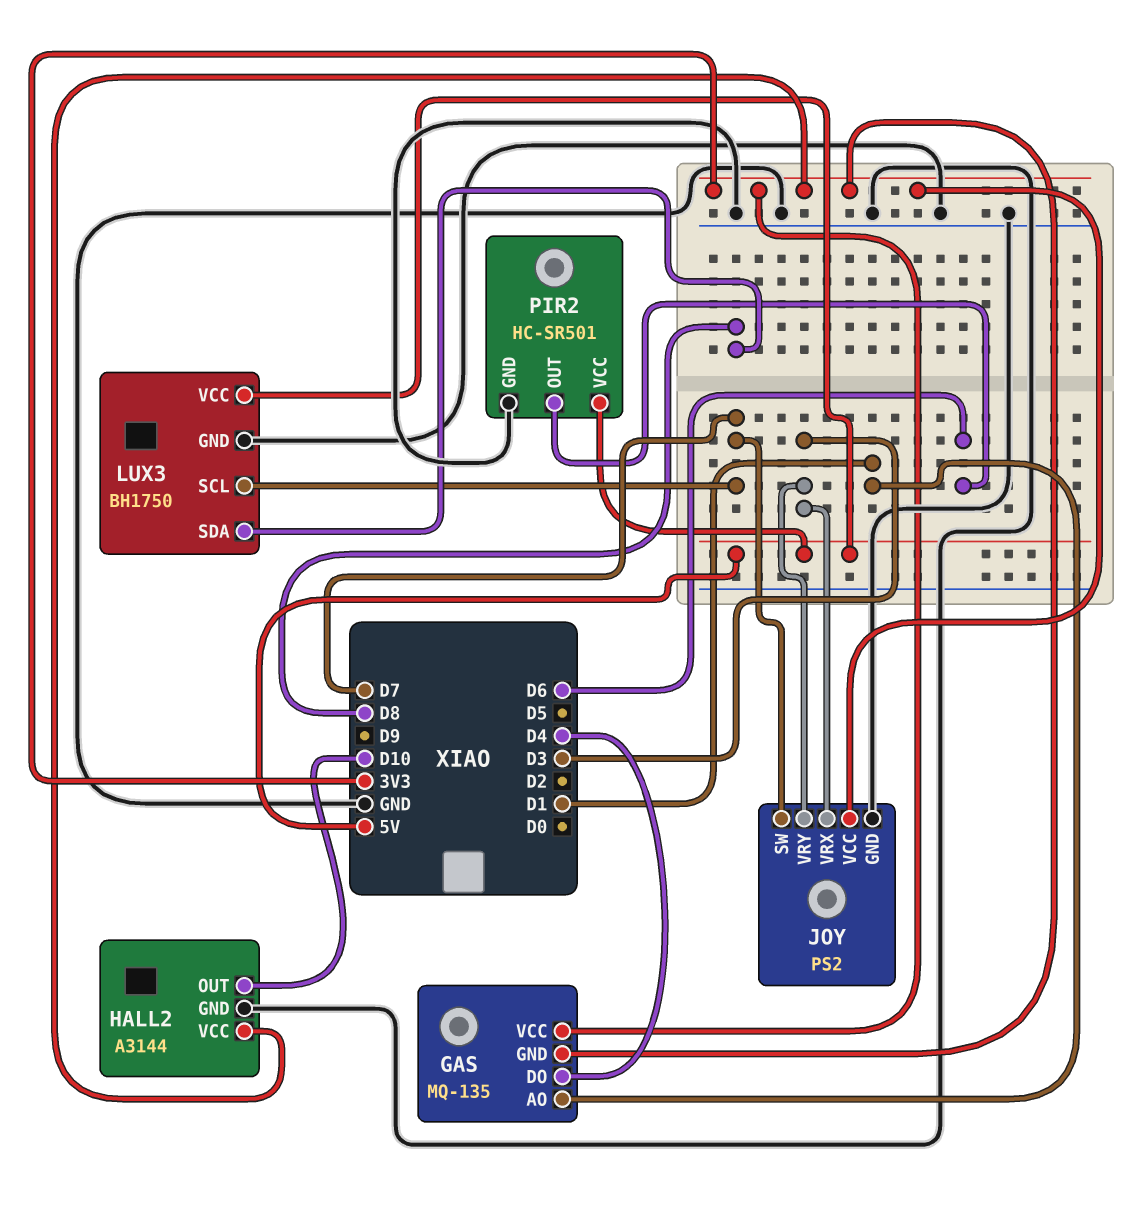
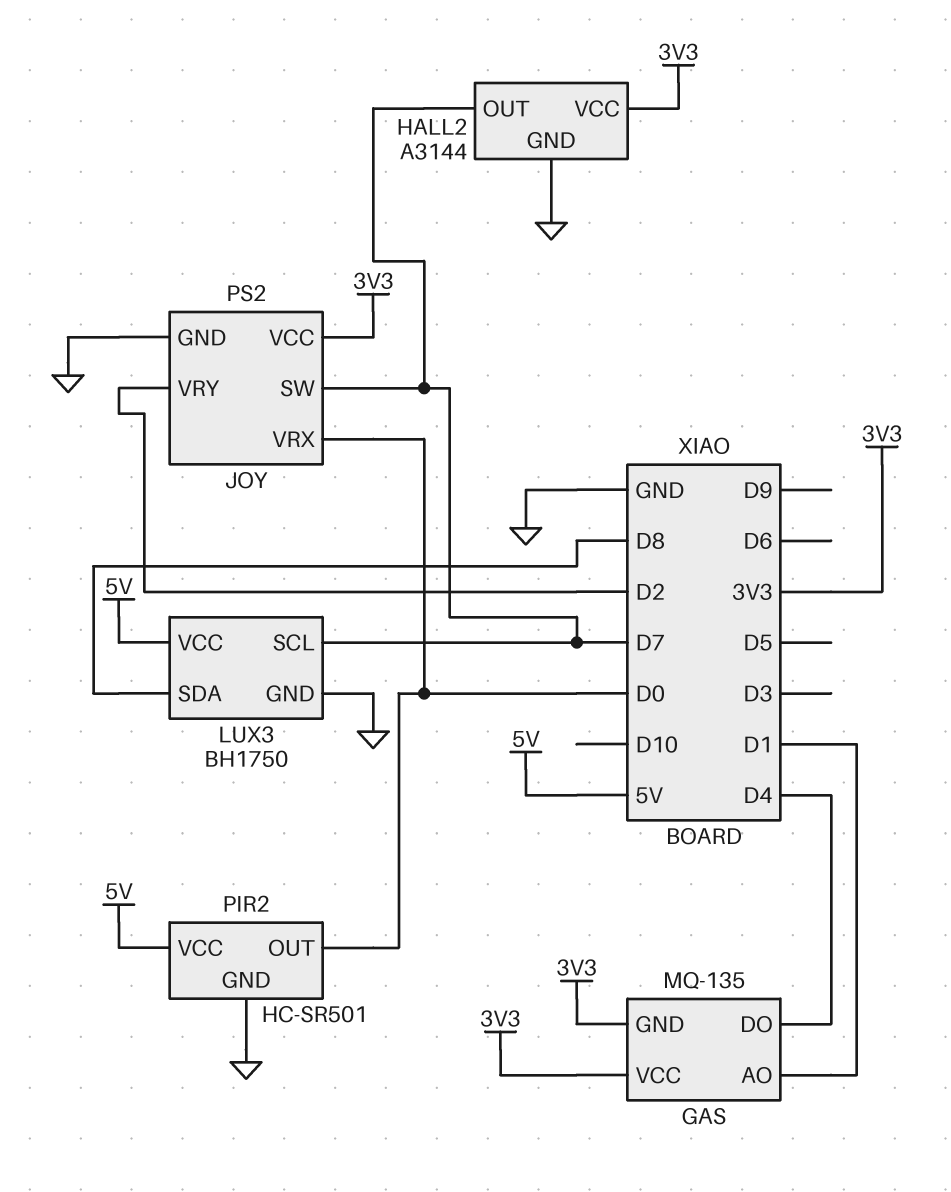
HALL2 pin OUT: D10 -> D7
JOY pin VRX: D3 -> D0
JOY pin VRY: D3 -> D2
PIR2 pin OUT: D6 -> D0

